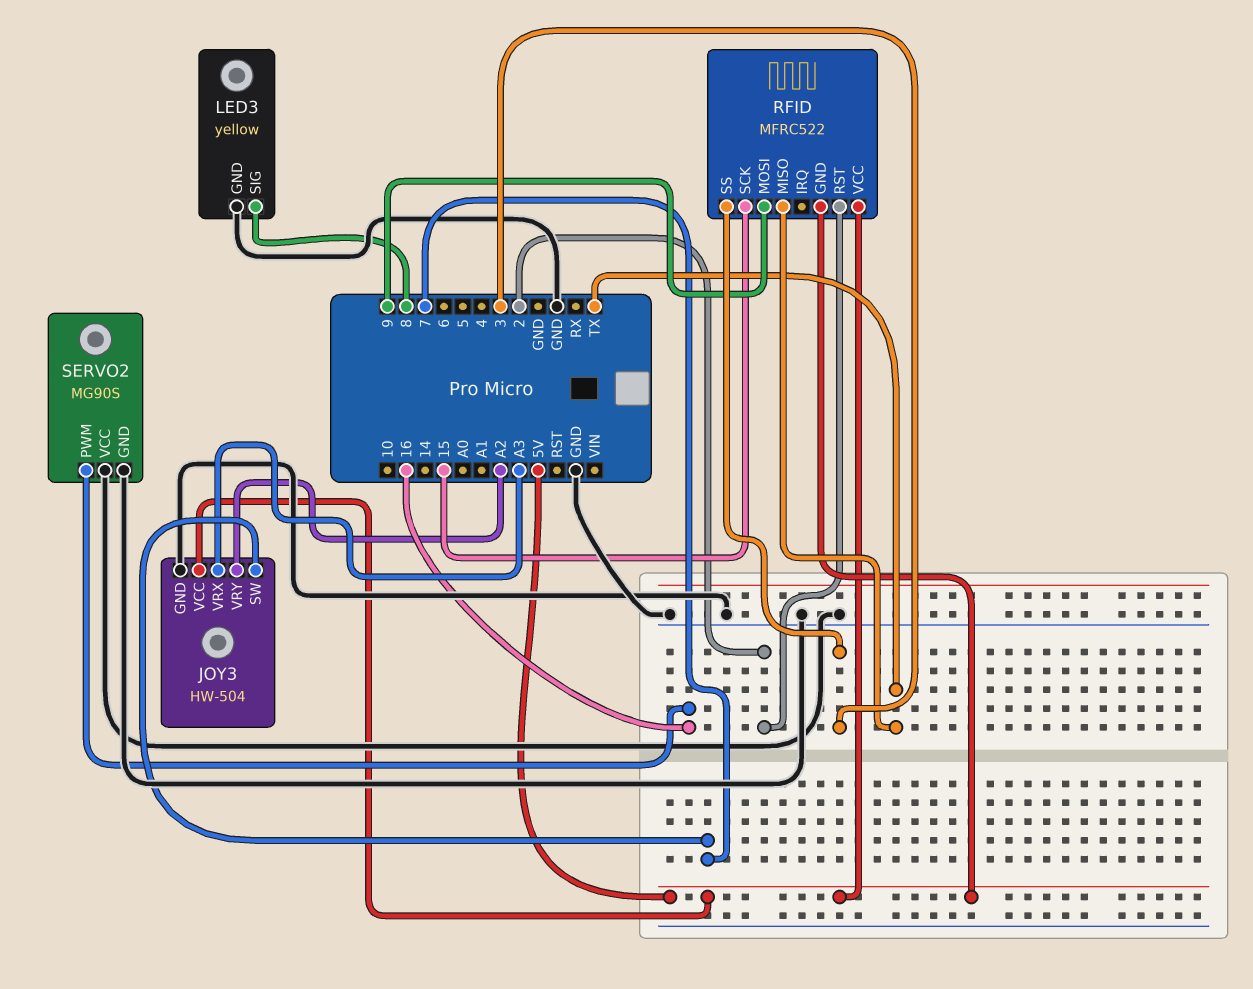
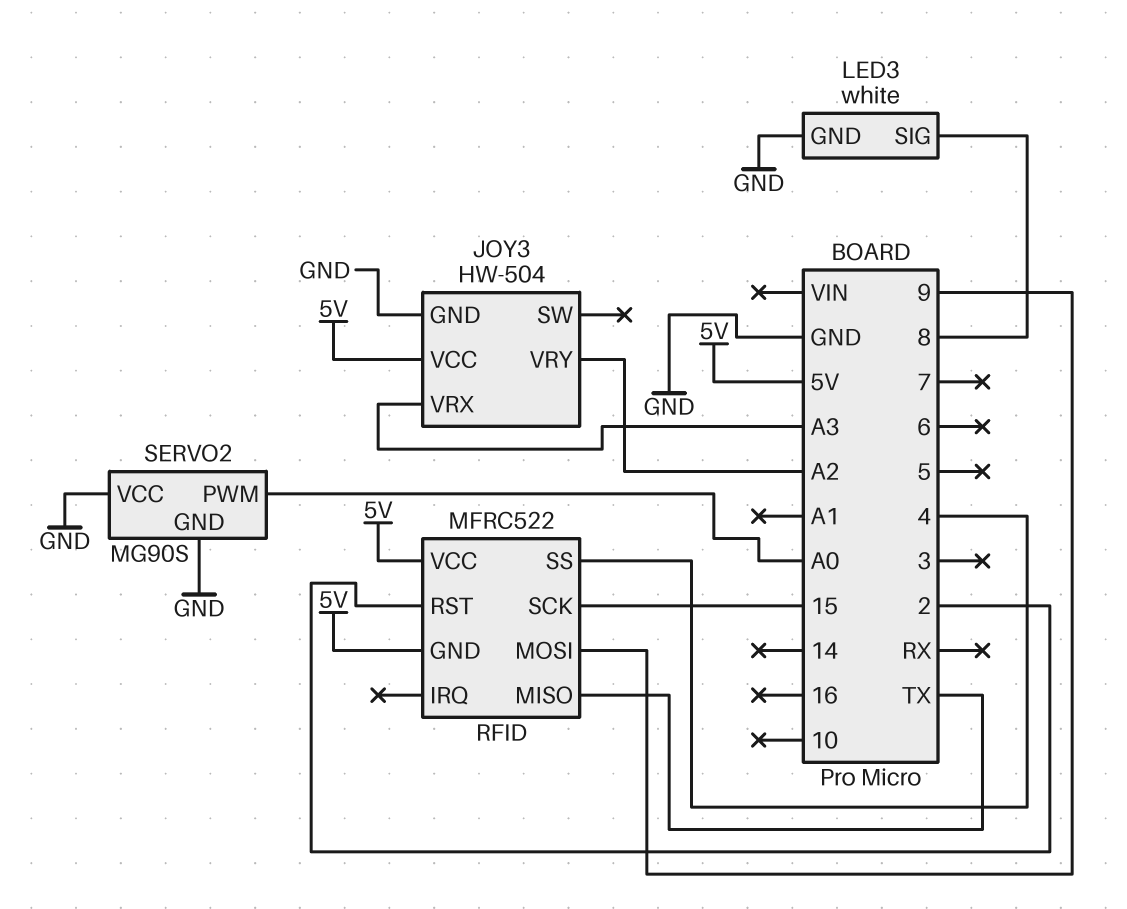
JOY3 pin SW: 7 -> none
LED3: yellow -> white
RFID pin SS: 3 -> 4
SERVO2 pin PWM: 16 -> A0

